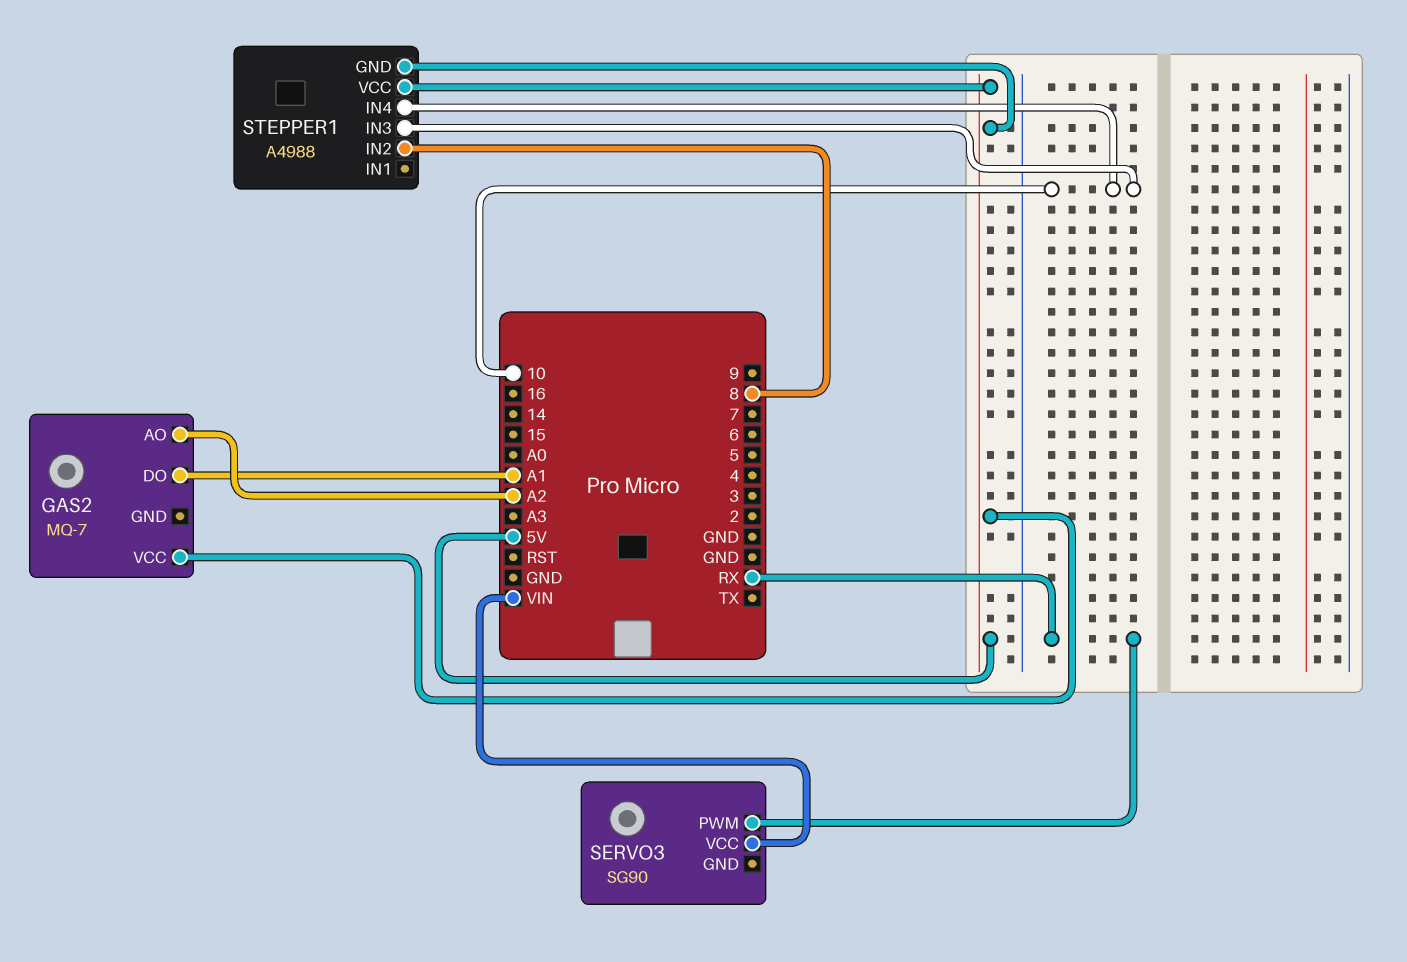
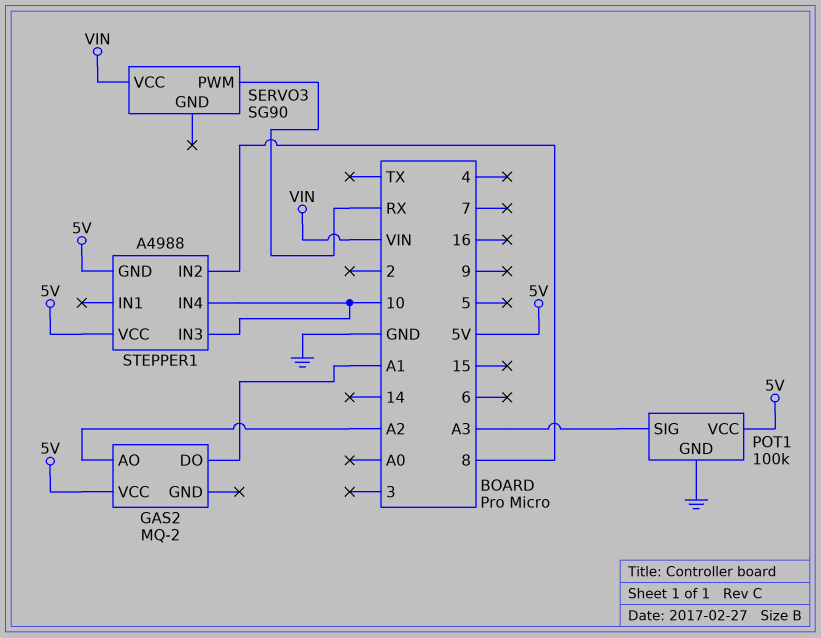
GAS2: MQ-7 -> MQ-2
POT1: none -> 100k
POT1 pin GND: none -> GND
POT1 pin SIG: none -> A3
POT1 pin VCC: none -> 5V

